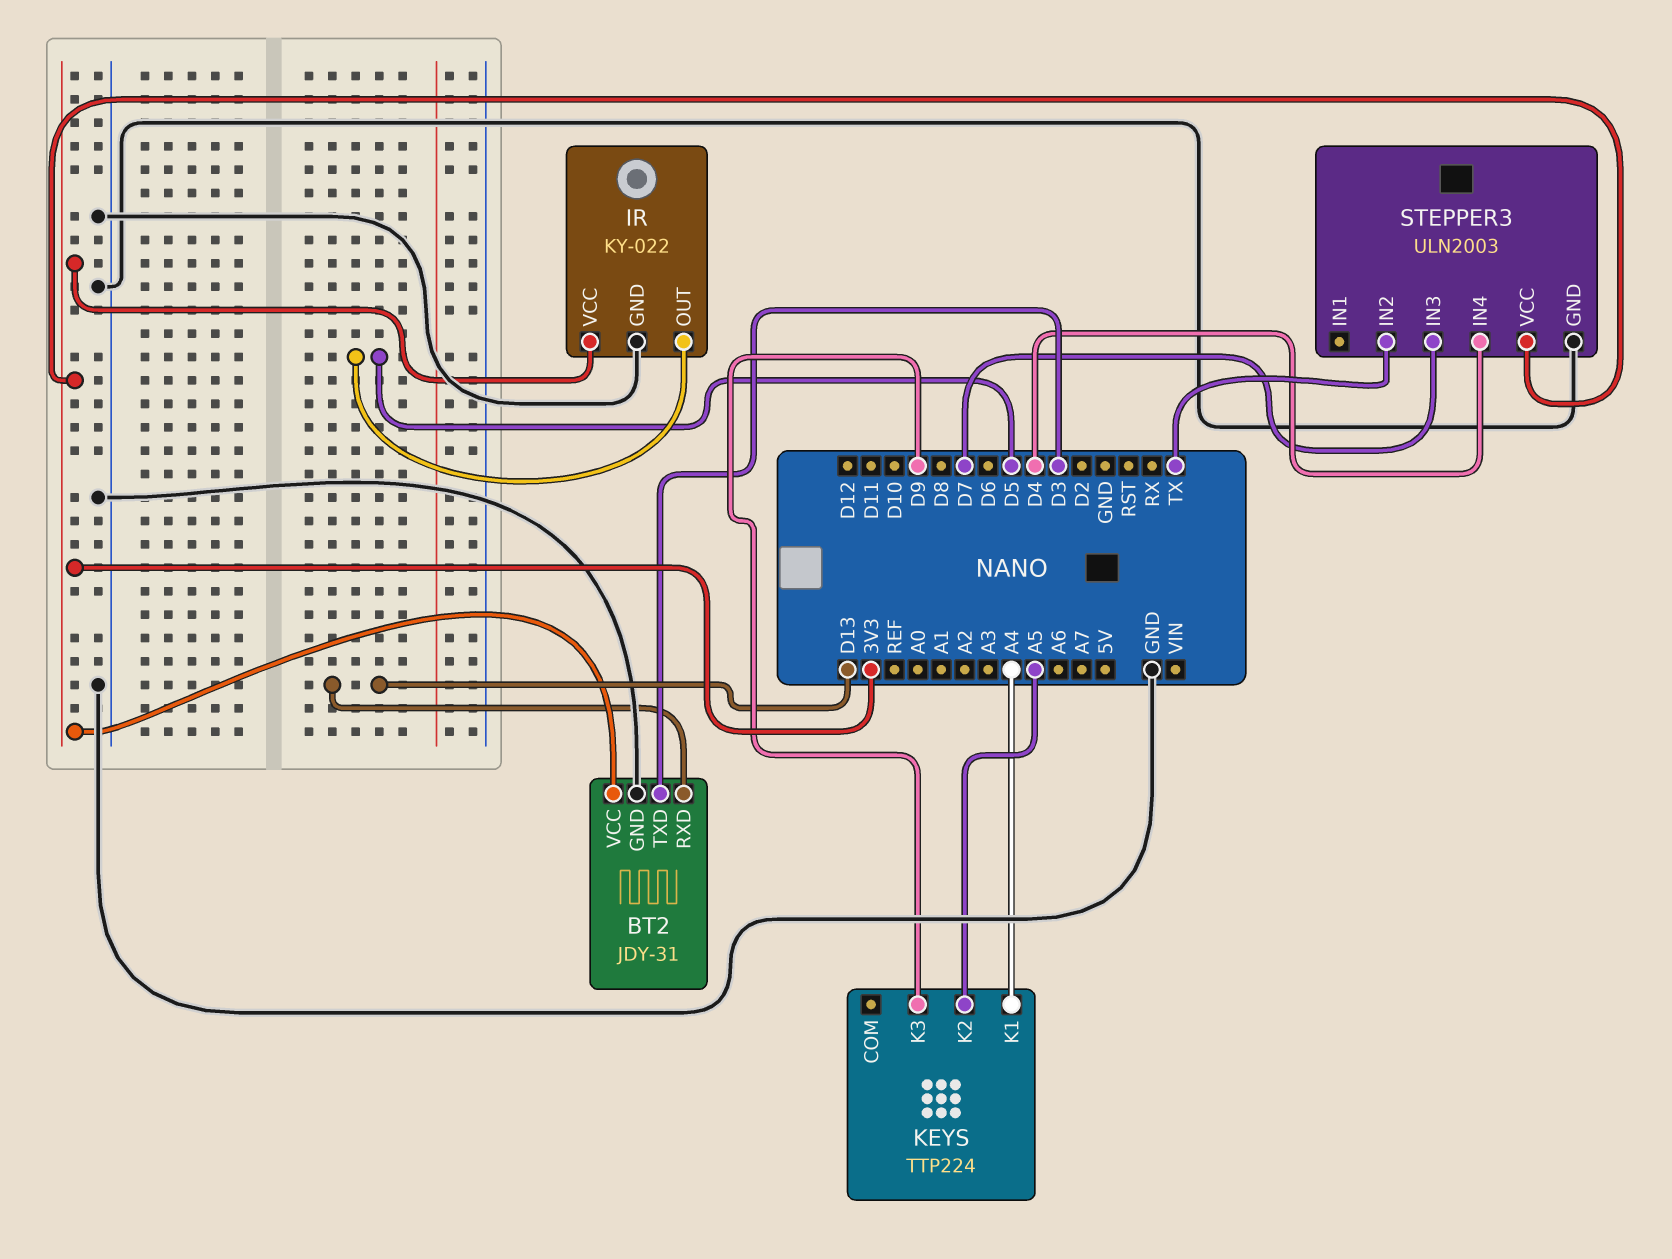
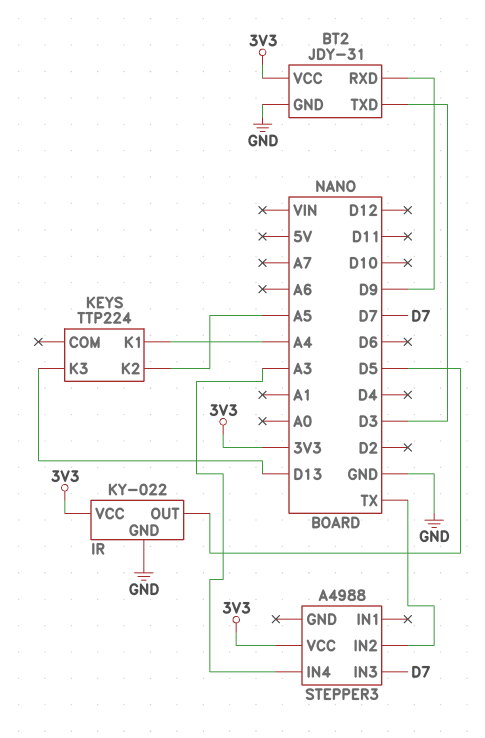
BT2 pin RXD: D13 -> D9
KEYS pin K3: D9 -> D13
STEPPER3: ULN2003 -> A4988
STEPPER3 pin GND: GND -> none
STEPPER3 pin IN4: D4 -> A3

